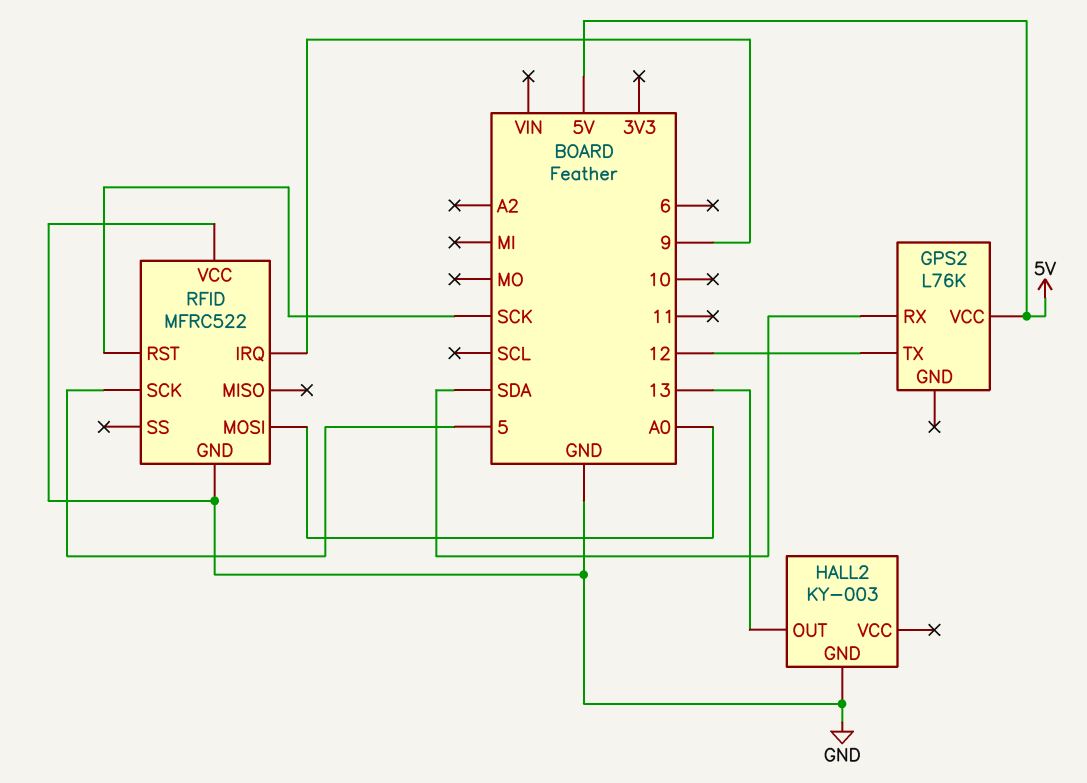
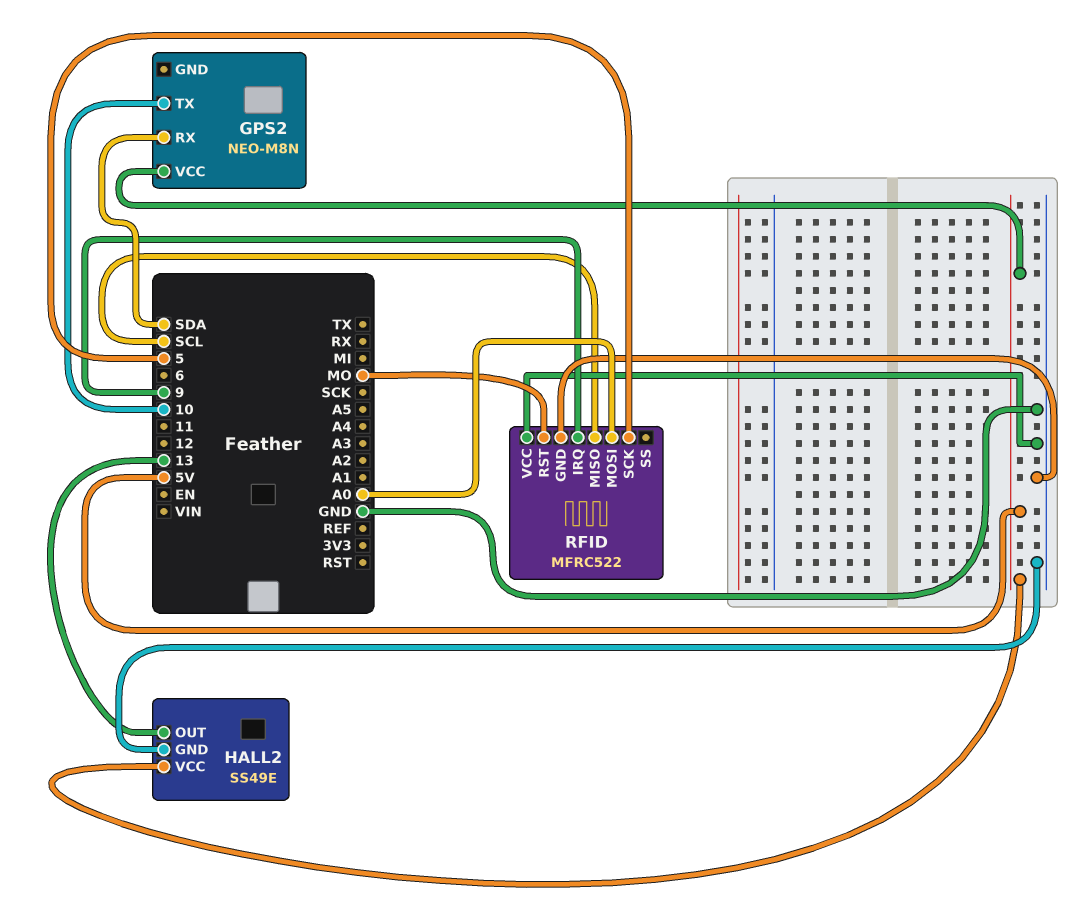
GPS2: L76K -> NEO-M8N
GPS2 pin TX: 12 -> 10
HALL2: KY-003 -> SS49E
HALL2 pin VCC: none -> 5V
RFID pin MISO: none -> SCL
RFID pin RST: SCK -> MO

